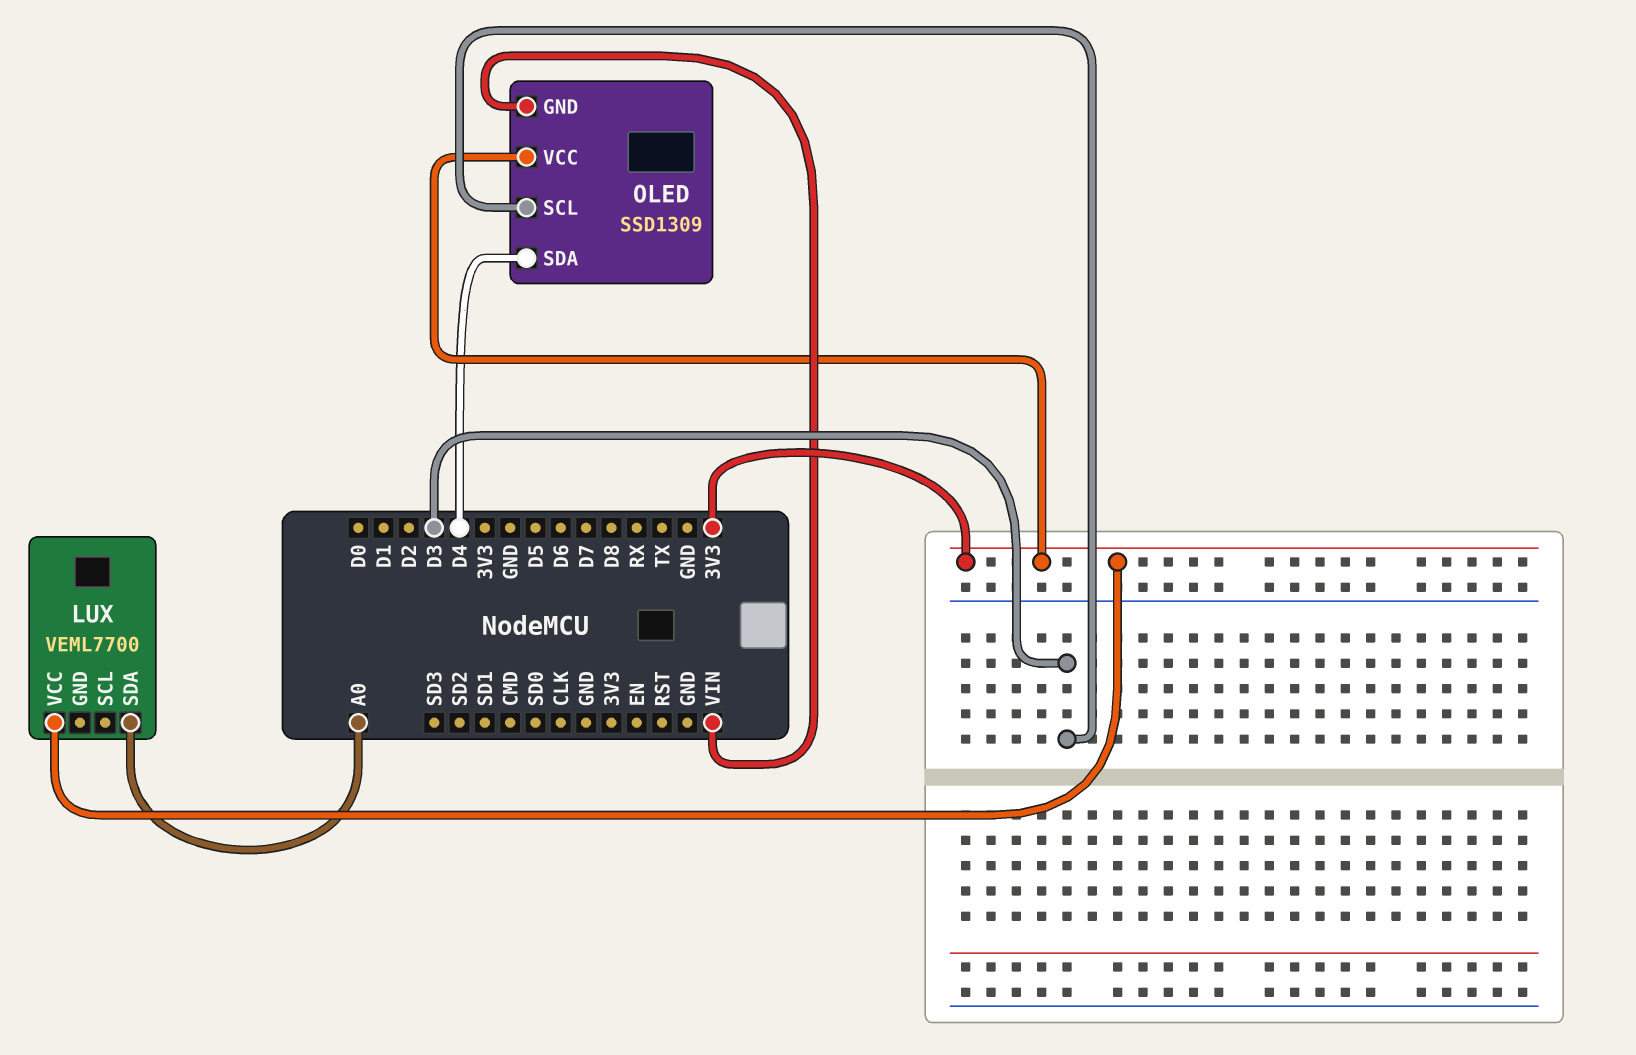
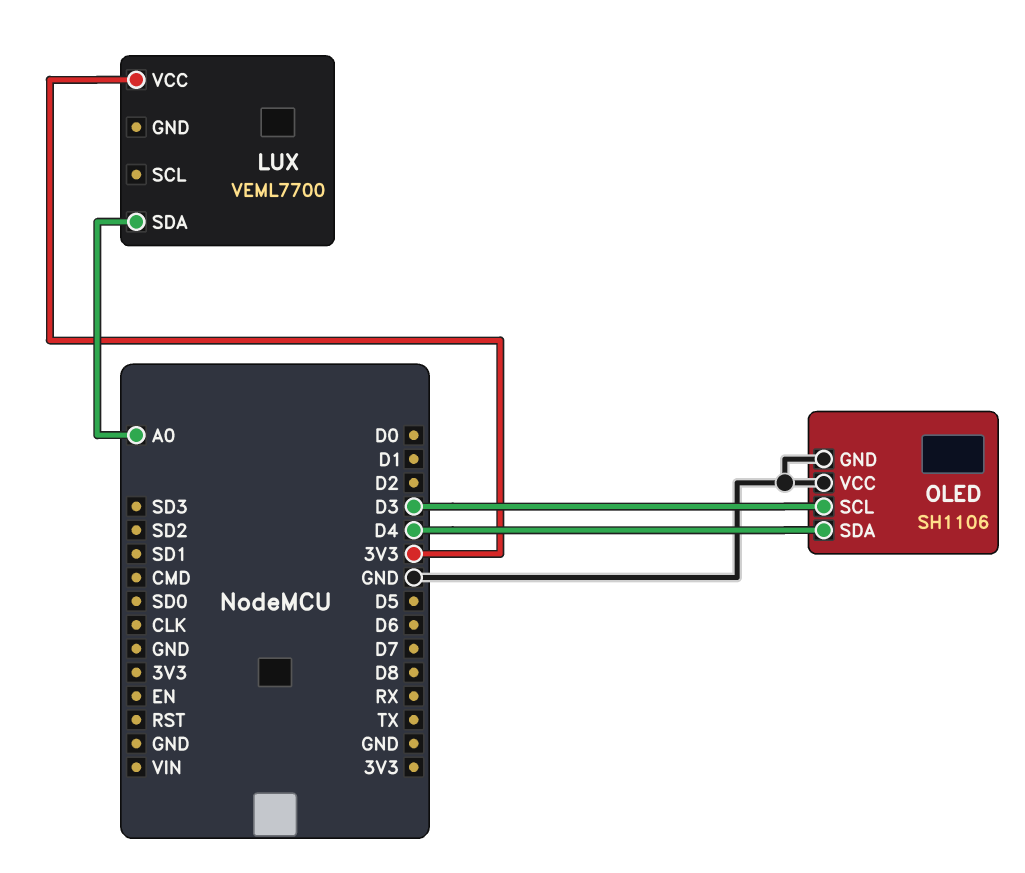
OLED: SSD1309 -> SH1106
OLED pin GND: VIN -> GND
OLED pin VCC: 3V3 -> GND

